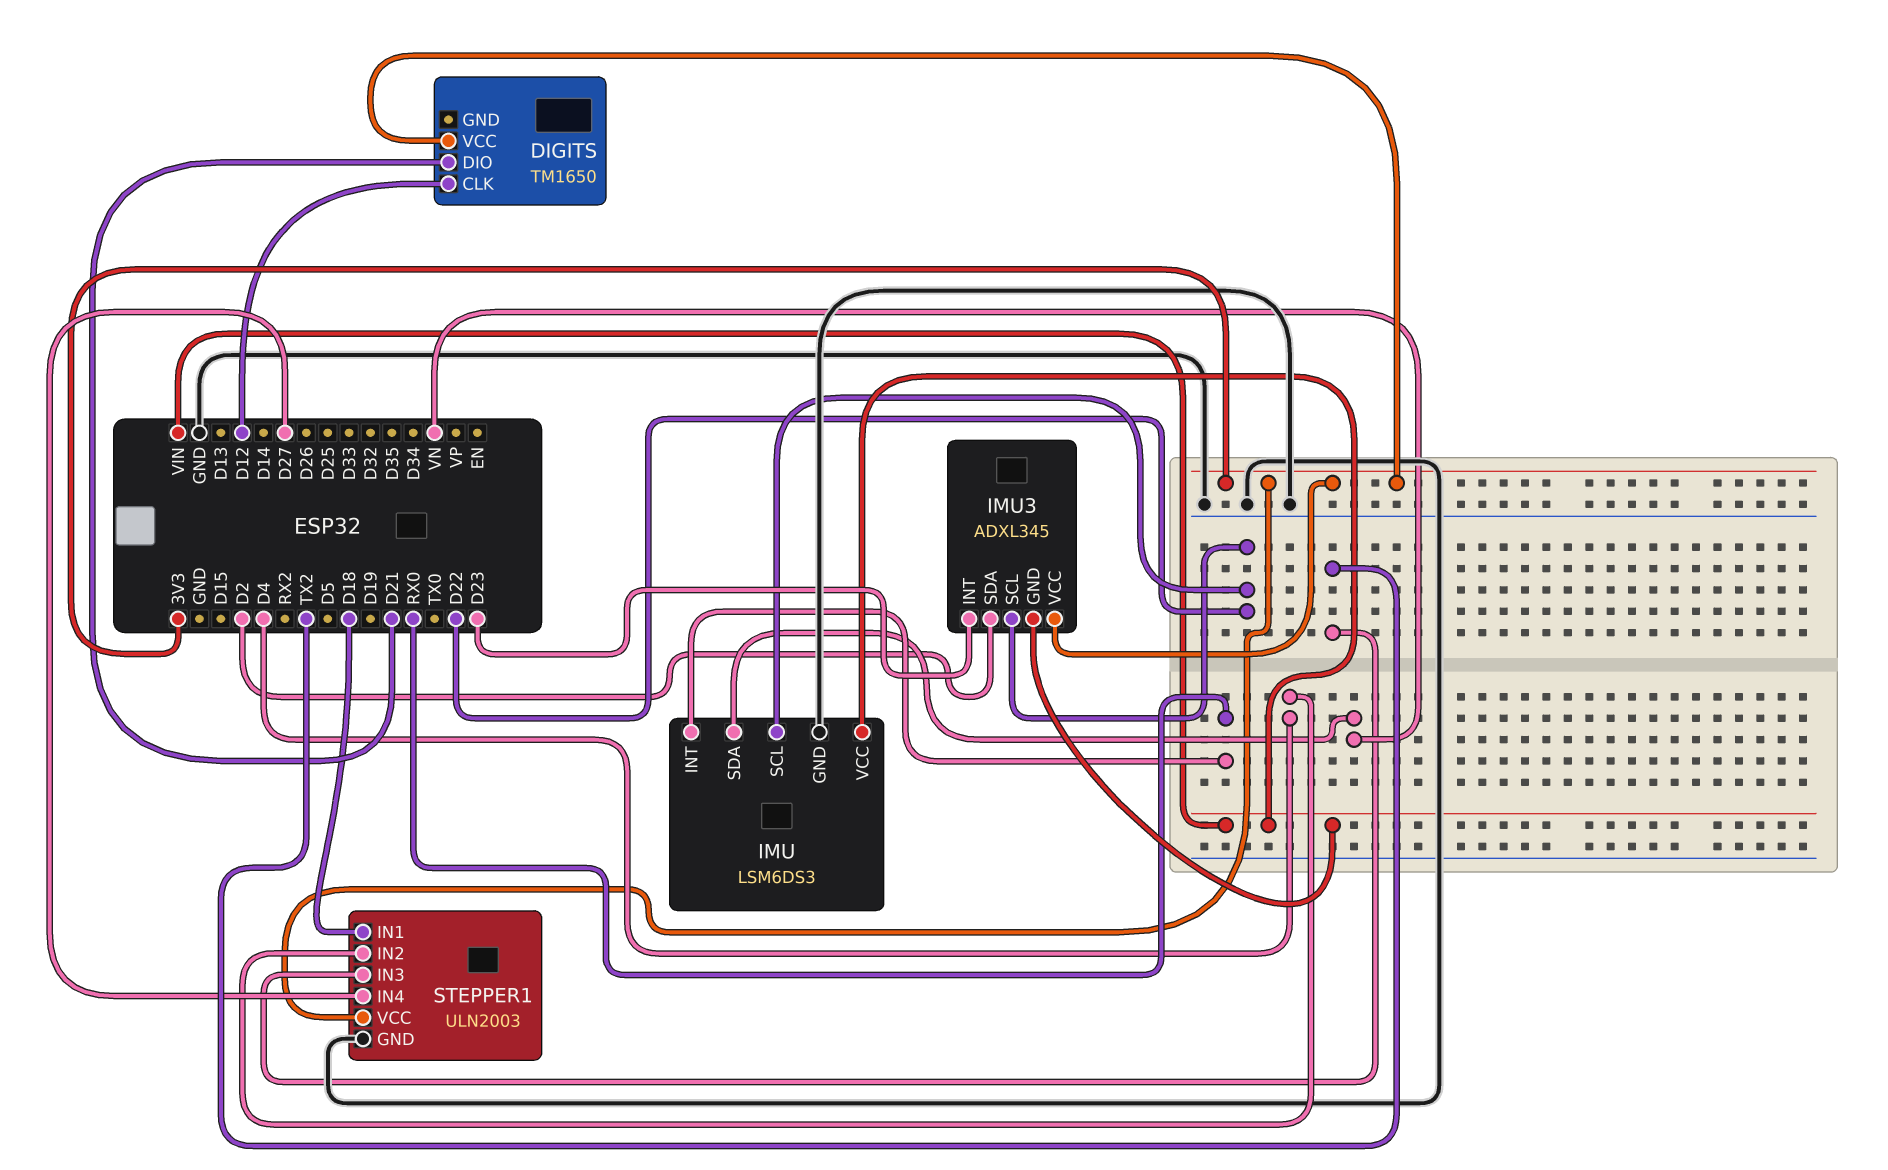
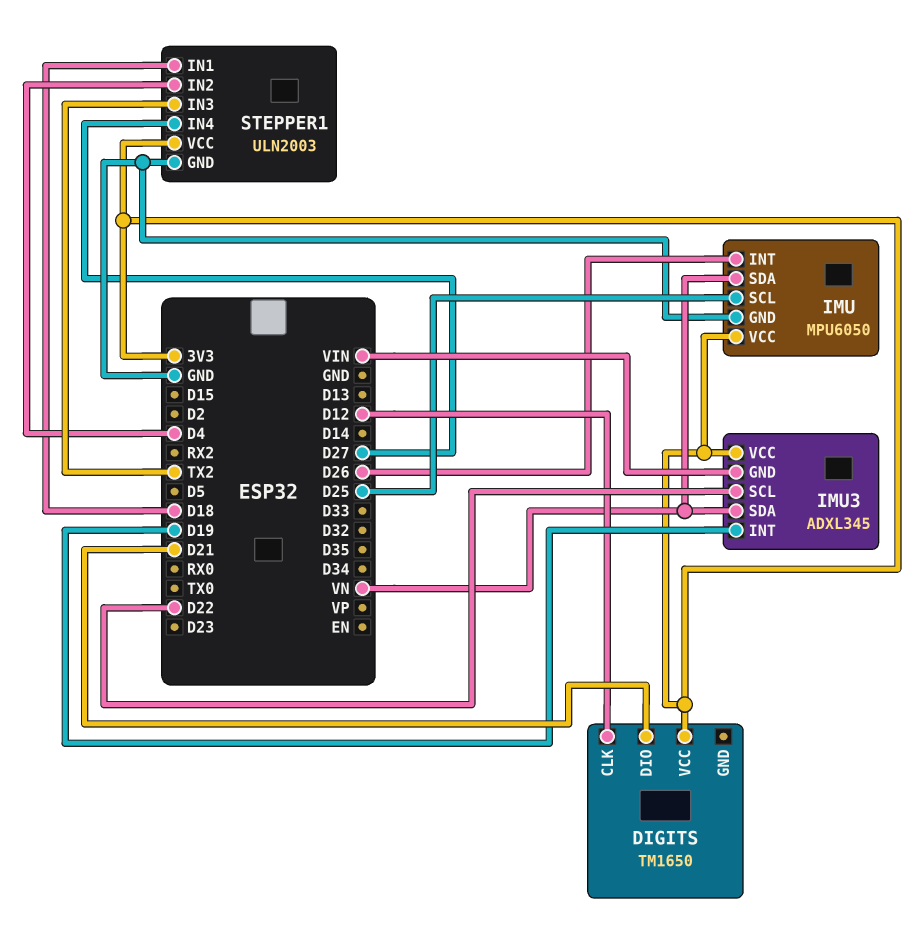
IMU: LSM6DS3 -> MPU6050
IMU pin INT: RX0 -> D26
IMU pin SCL: D22 -> D25
IMU pin VCC: VIN -> 3V3
IMU3 pin INT: D23 -> D19
IMU3 pin SDA: D2 -> VN

